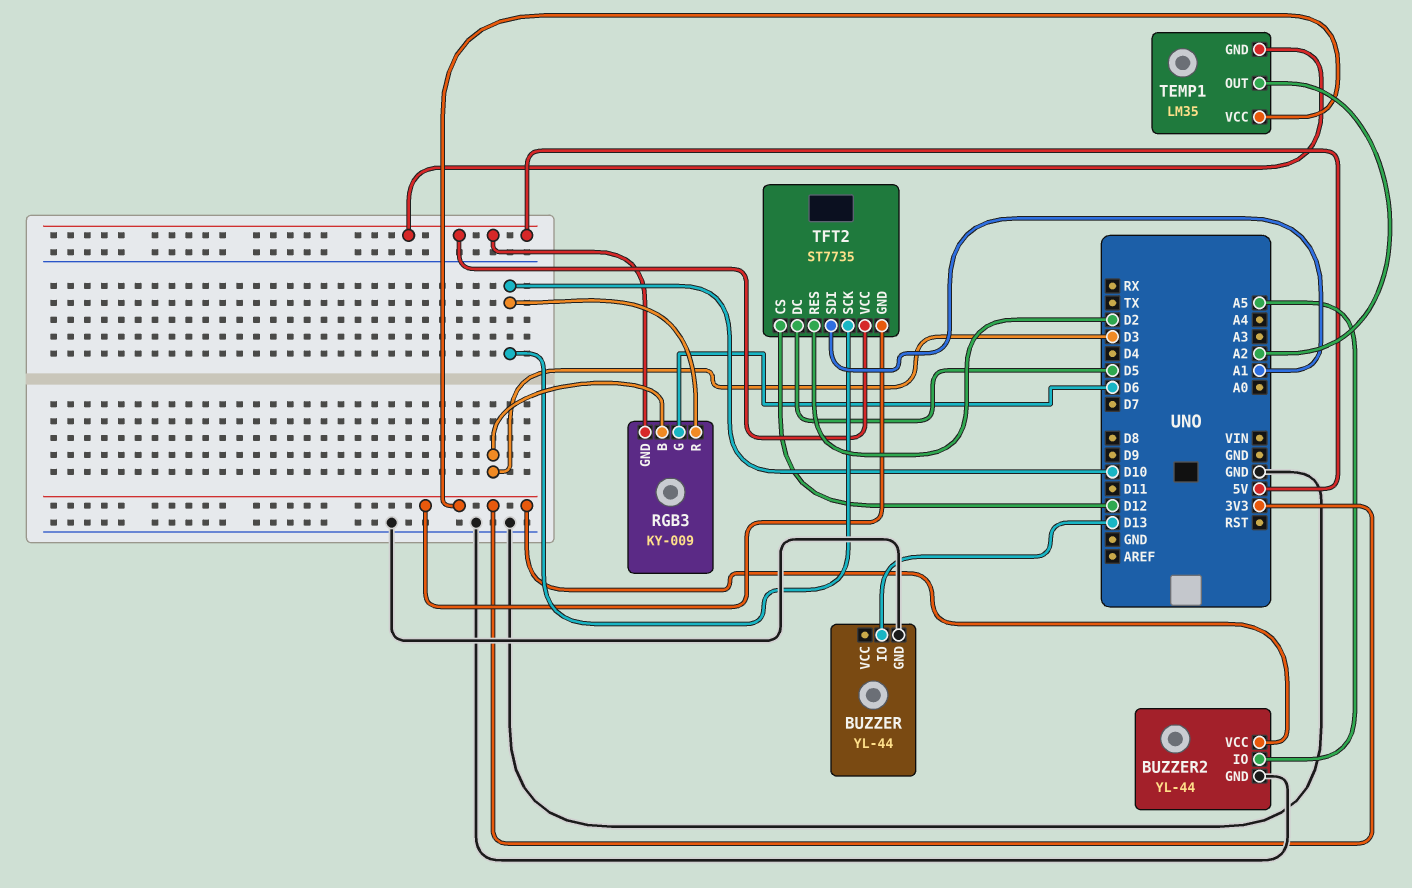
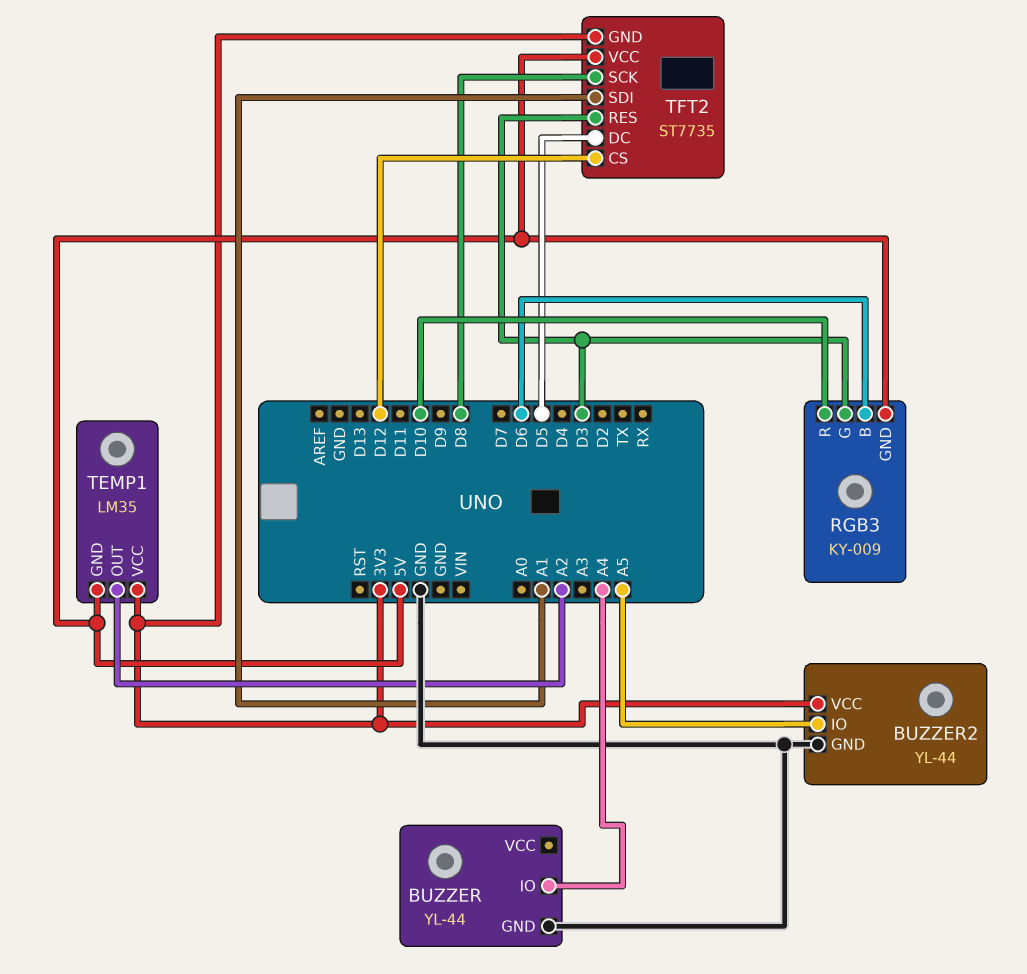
BUZZER pin IO: D13 -> A4
RGB3 pin B: D3 -> D6
RGB3 pin G: D6 -> D3
TFT2 pin RES: D2 -> D3
TFT2 pin SCK: D10 -> D8

